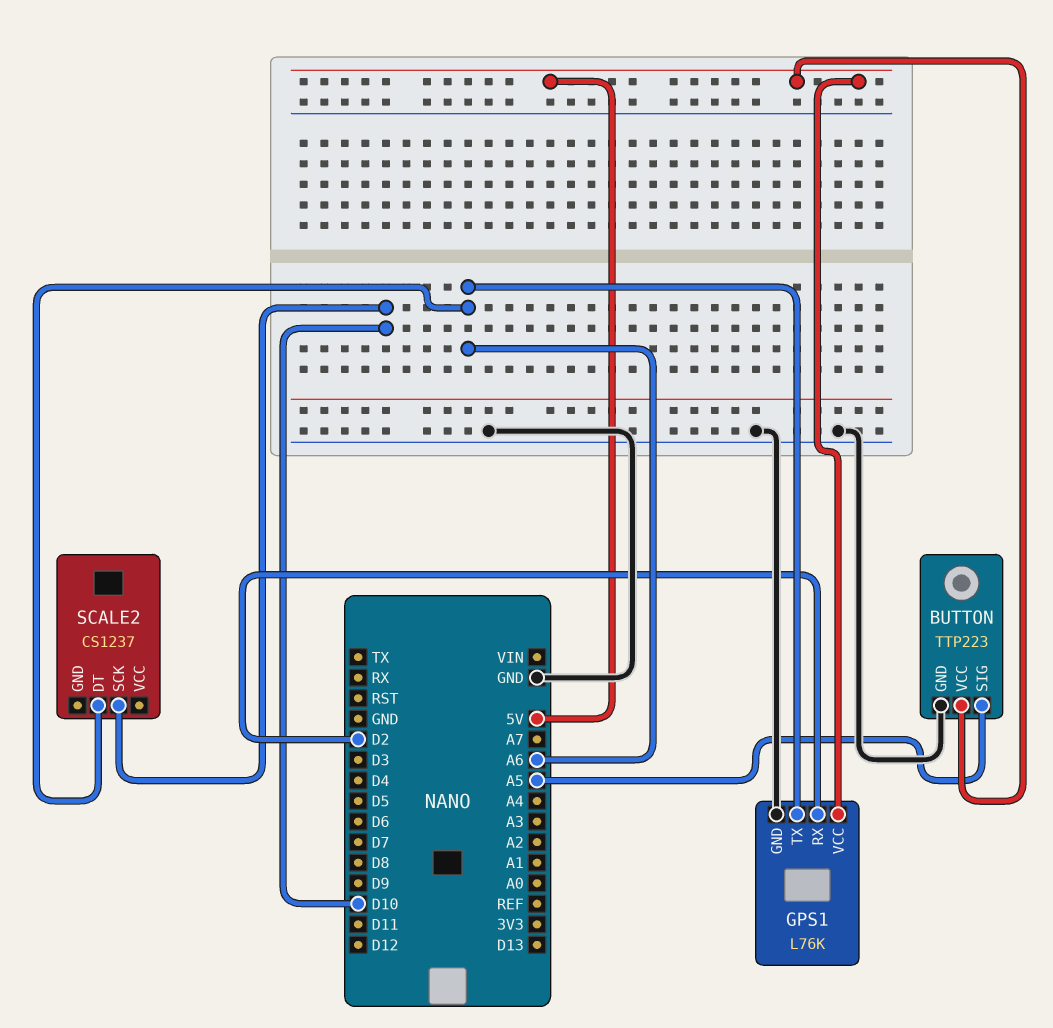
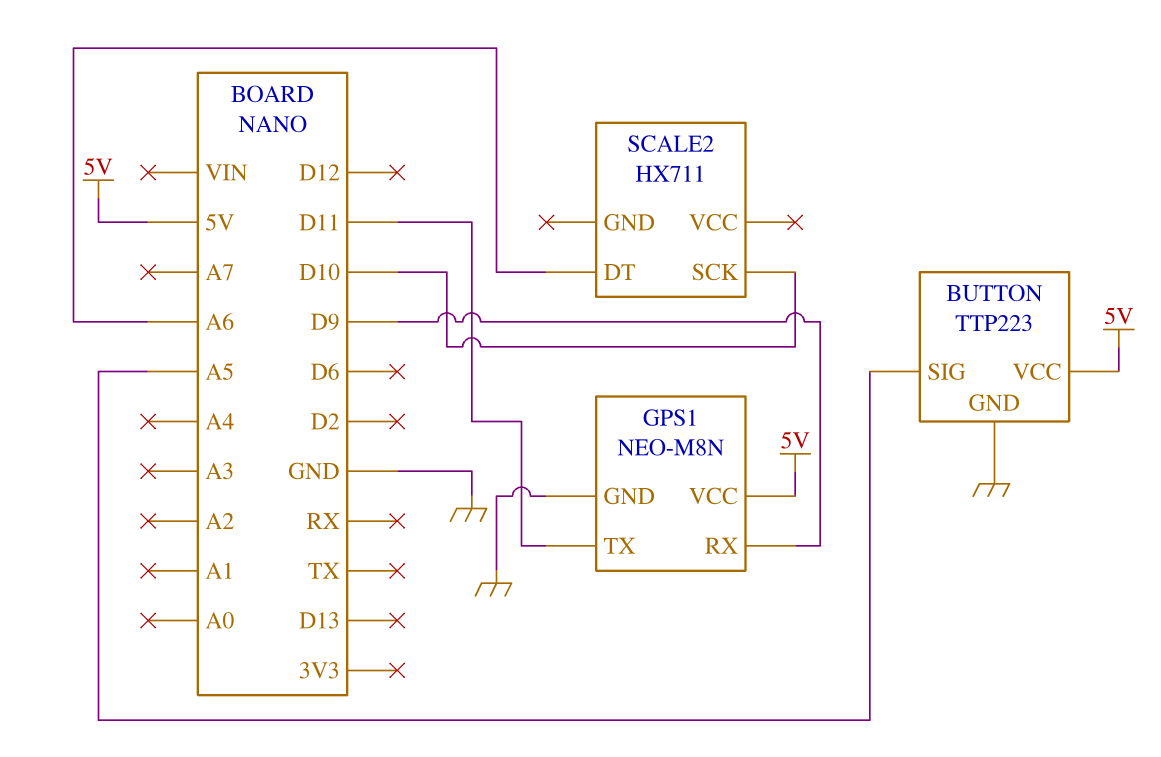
GPS1: L76K -> NEO-M8N
GPS1 pin RX: D2 -> D9
GPS1 pin TX: A6 -> D11
SCALE2: CS1237 -> HX711

